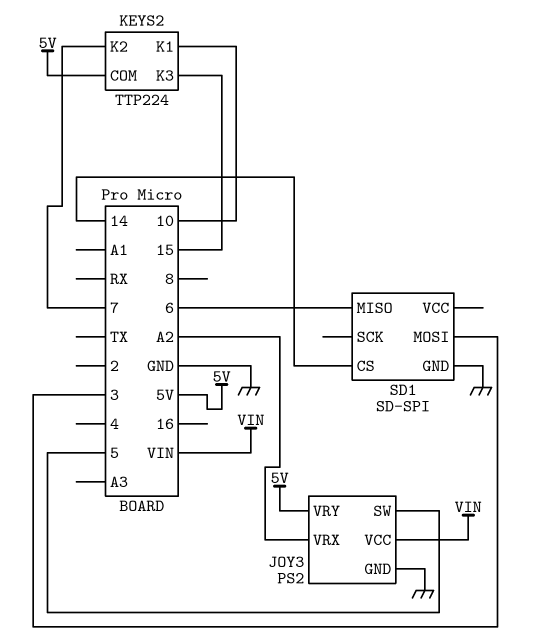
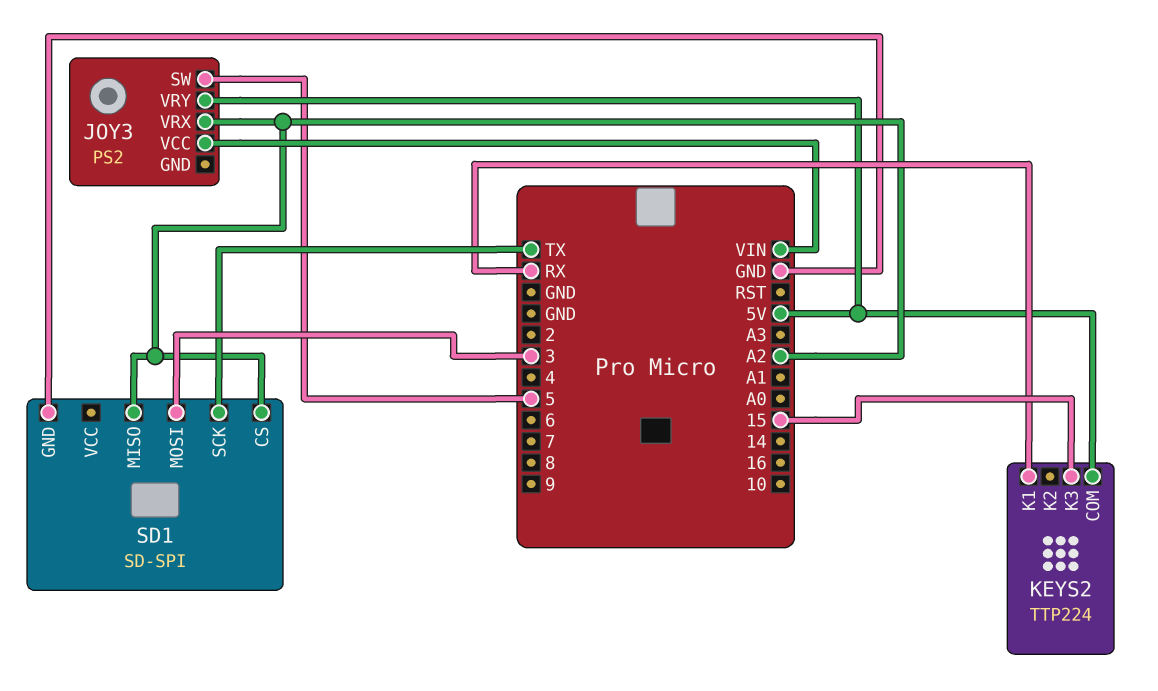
JOY3 pin GND: GND -> none
KEYS2 pin K1: 10 -> RX
KEYS2 pin K2: 7 -> none
SD1 pin CS: 14 -> A2
SD1 pin MISO: 6 -> A2
SD1 pin SCK: none -> TX

